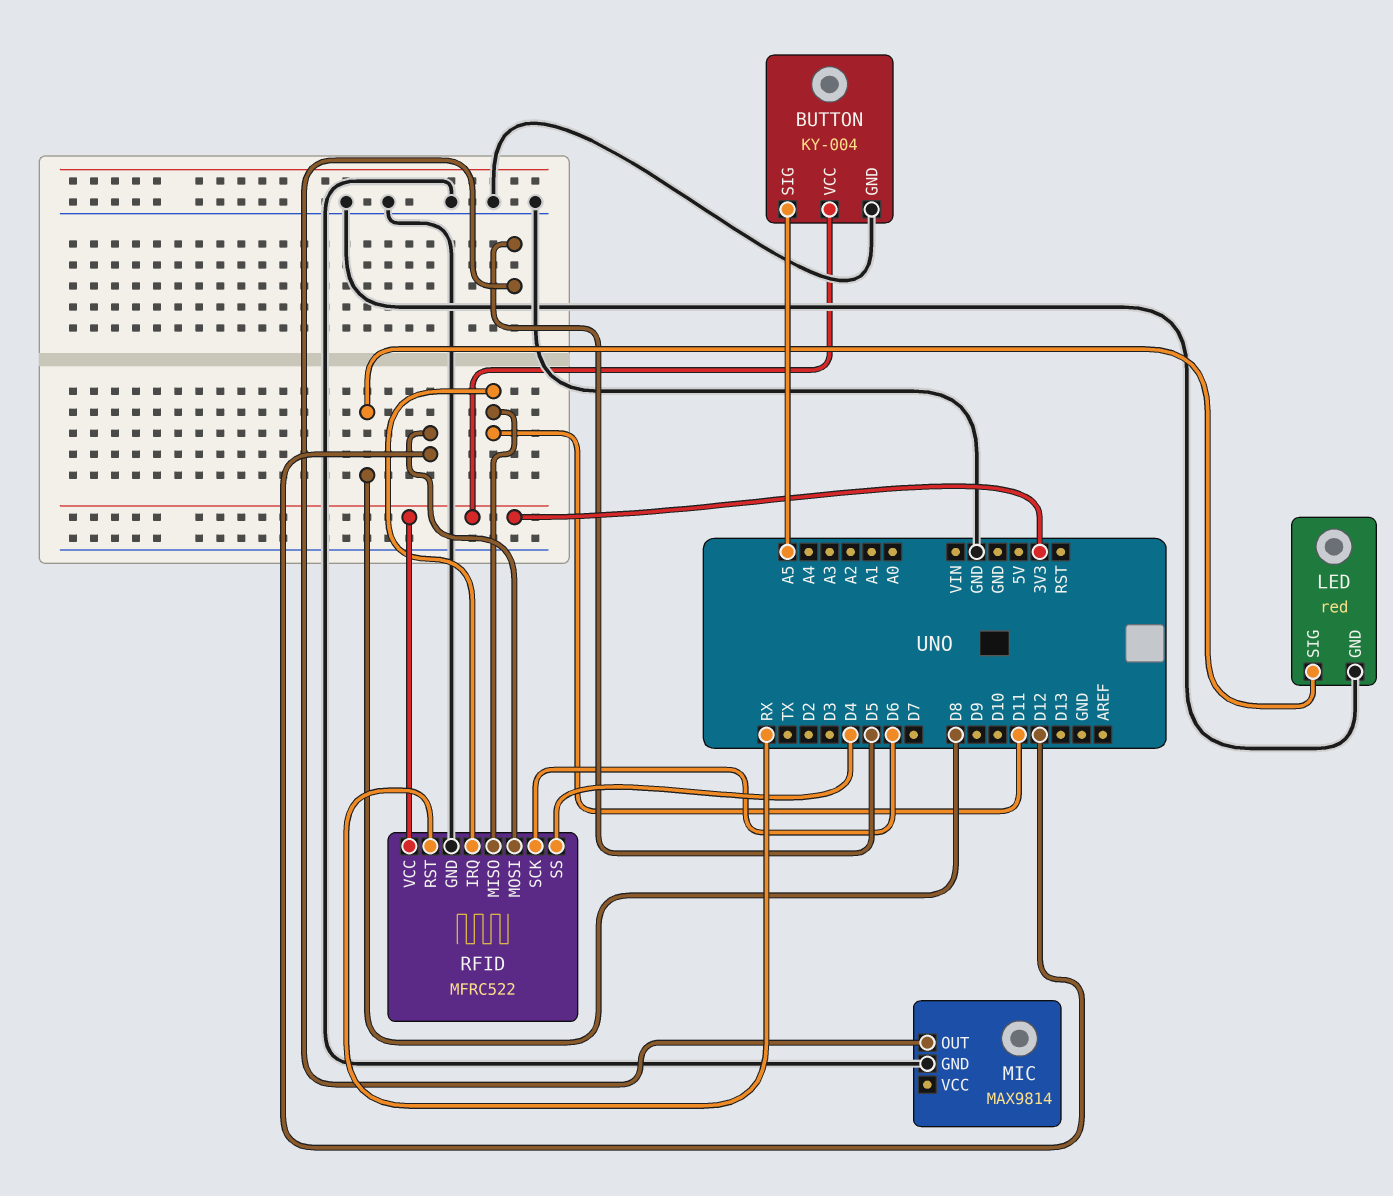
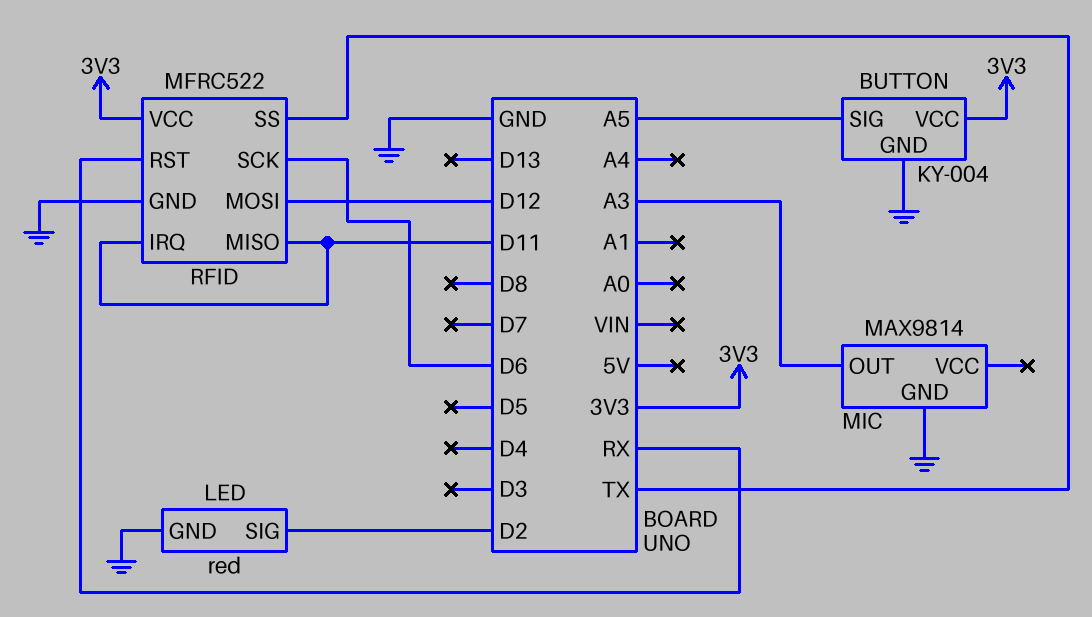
LED pin SIG: D8 -> D2
MIC pin OUT: D5 -> A3
RFID pin SS: D4 -> TX

